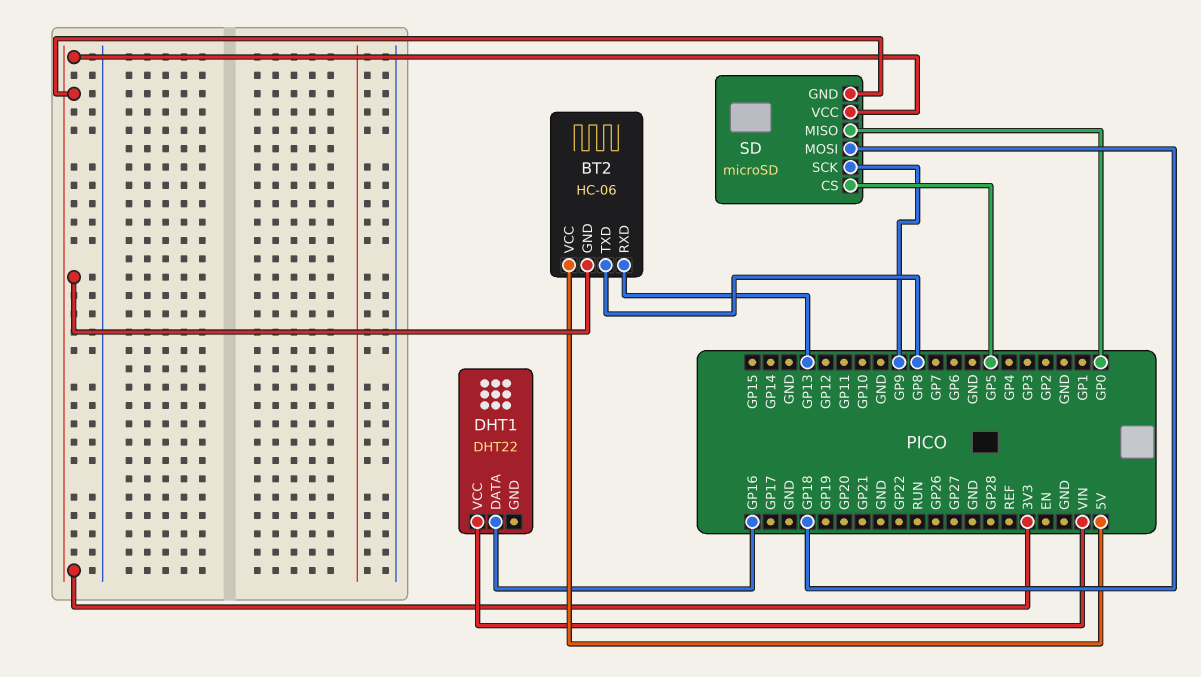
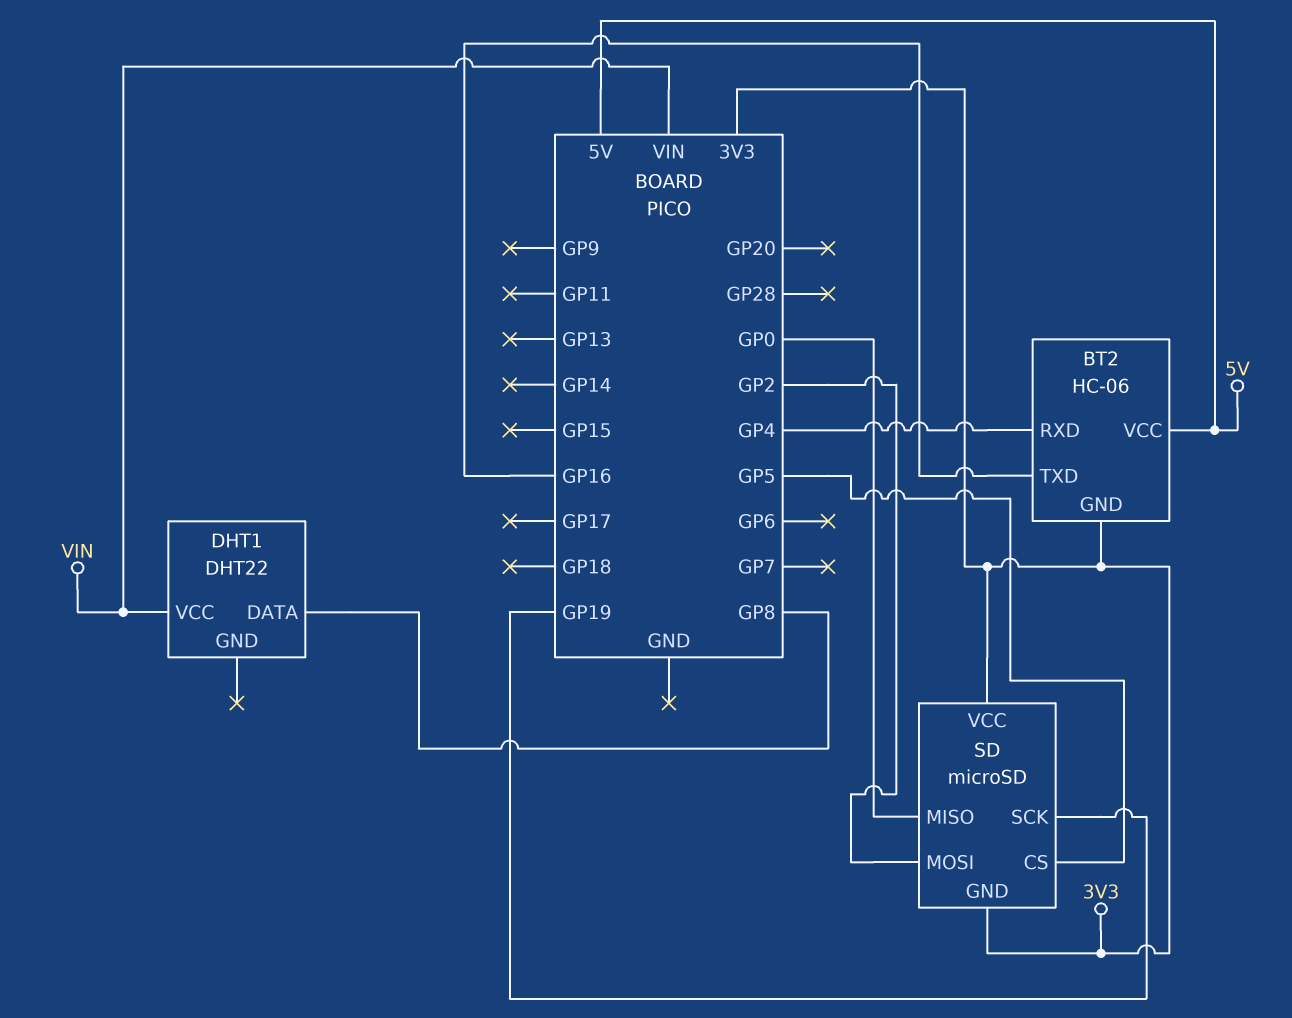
BT2 pin RXD: GP13 -> GP4
BT2 pin TXD: GP8 -> GP16
DHT1 pin DATA: GP16 -> GP8
SD pin MOSI: GP18 -> GP2
SD pin SCK: GP9 -> GP19

